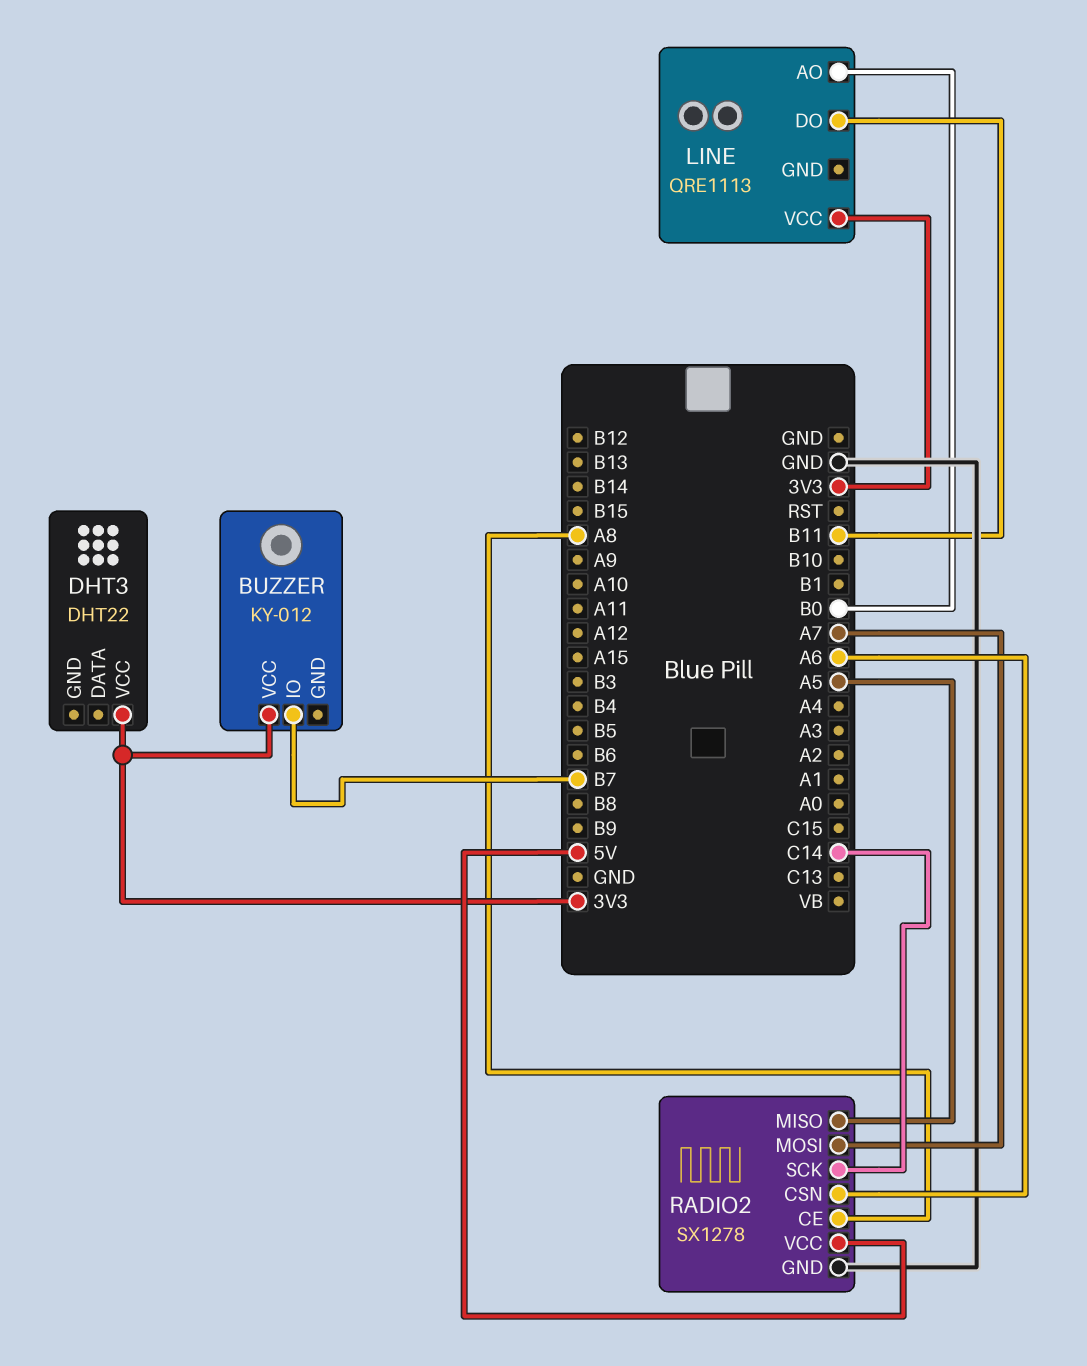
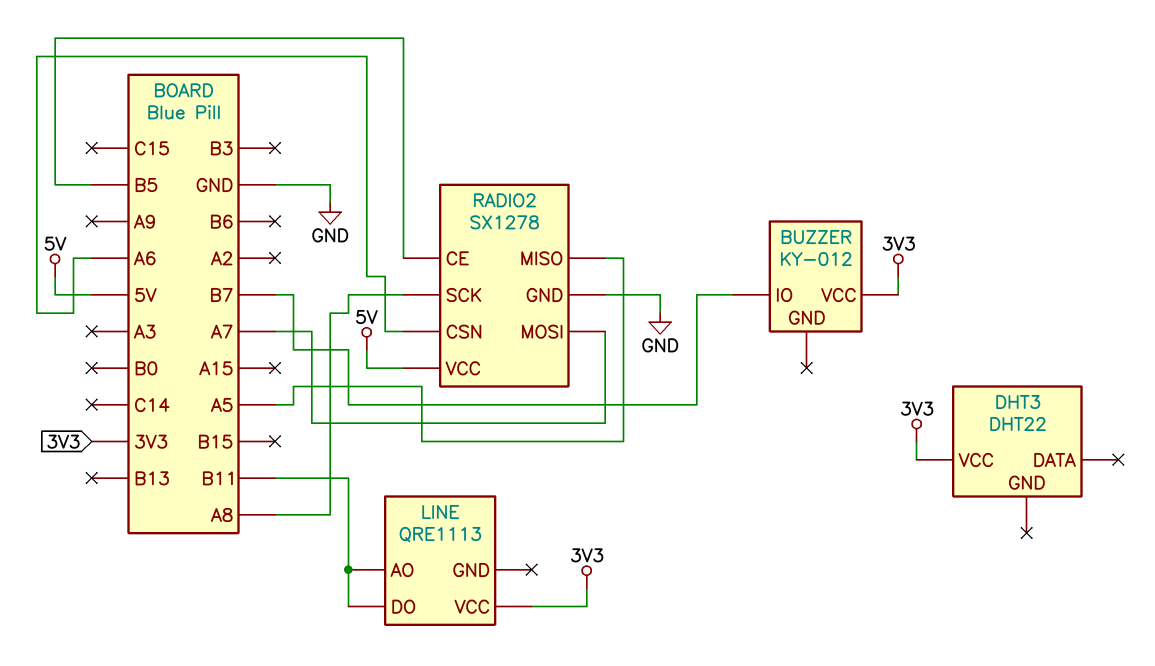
LINE pin AO: B0 -> B11
RADIO2 pin CE: A8 -> B5
RADIO2 pin SCK: C14 -> A8

